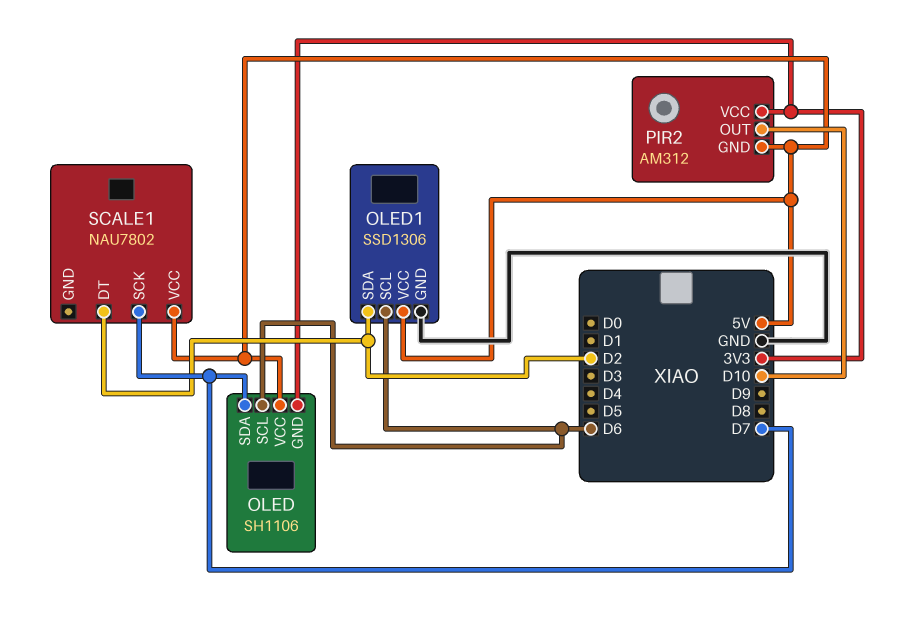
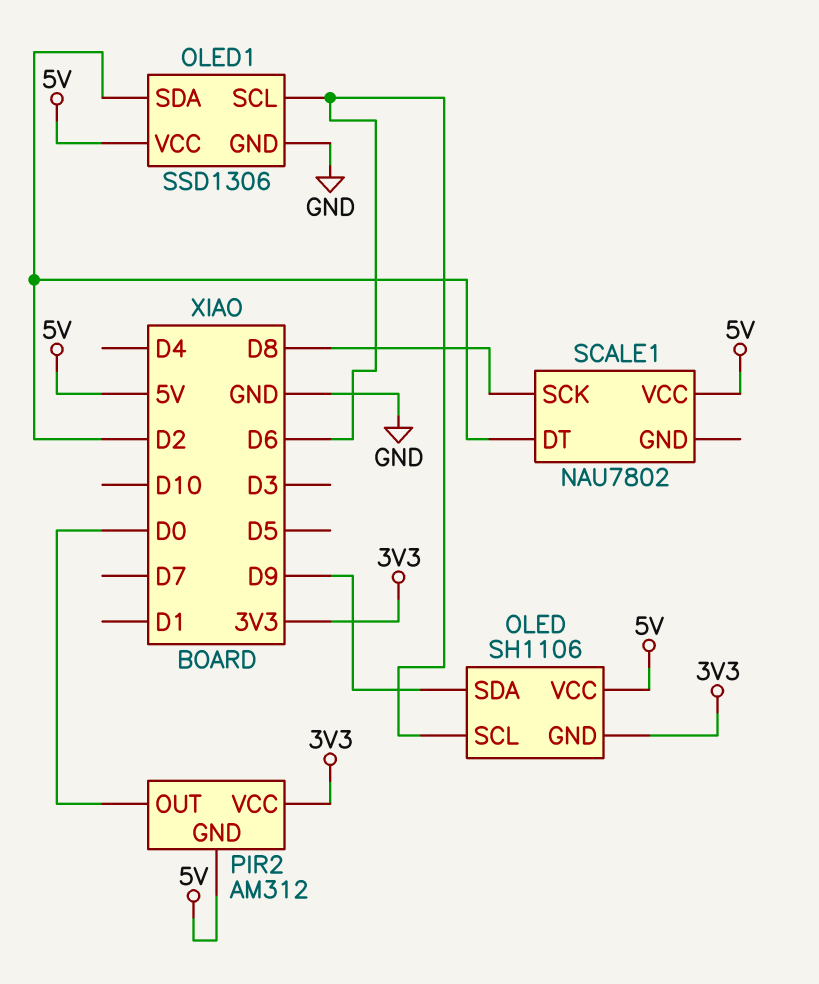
OLED pin SDA: D7 -> D9
PIR2 pin OUT: D10 -> D0
SCALE1 pin SCK: D7 -> D8

